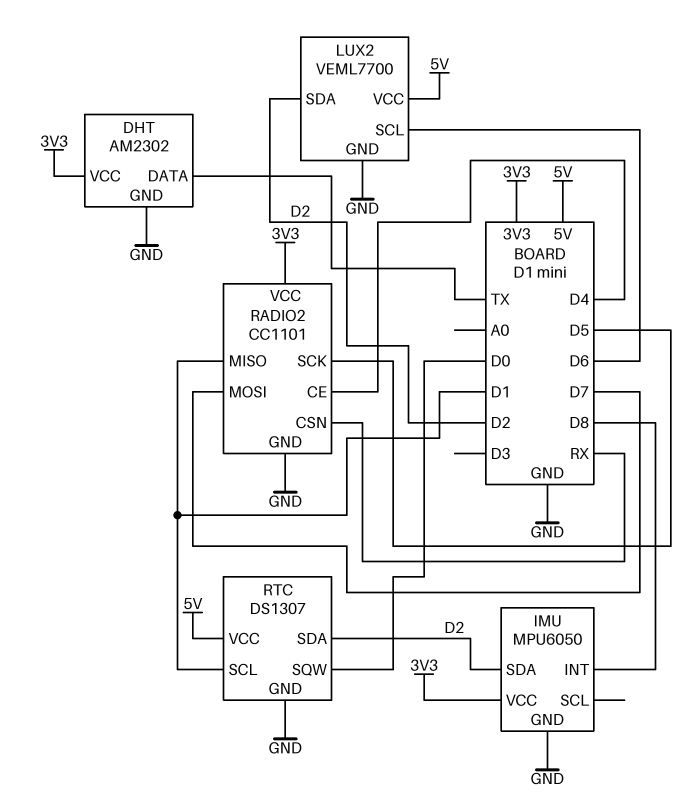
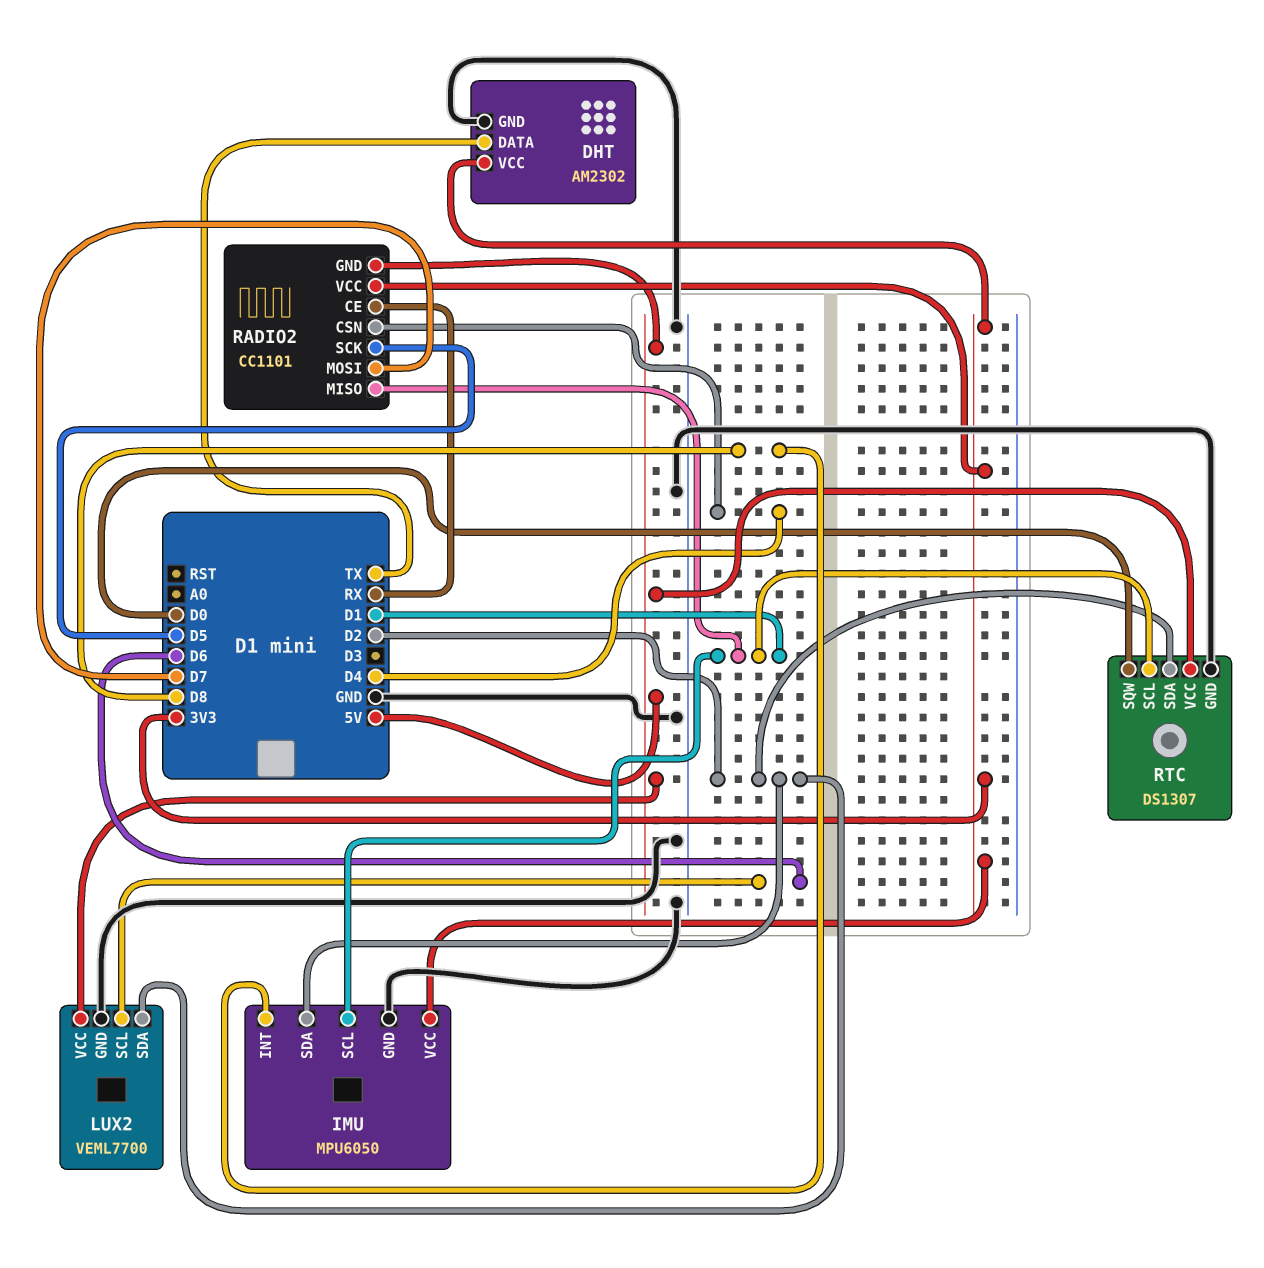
IMU pin SCL: none -> D1
RADIO2 pin CE: D4 -> RX
RADIO2 pin CSN: RX -> D4
RADIO2 pin GND: GND -> 5V

